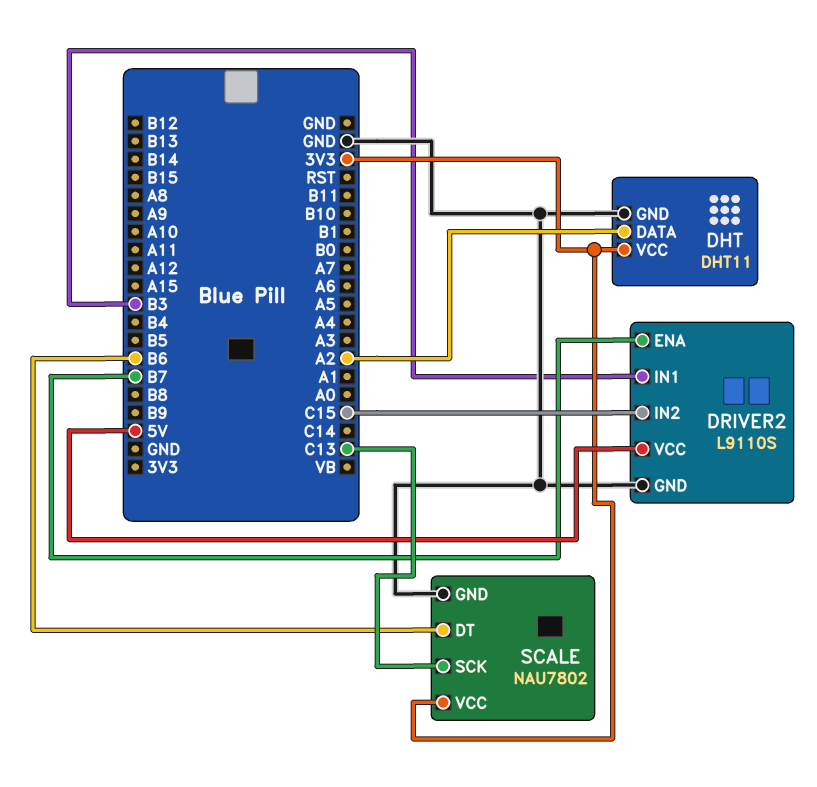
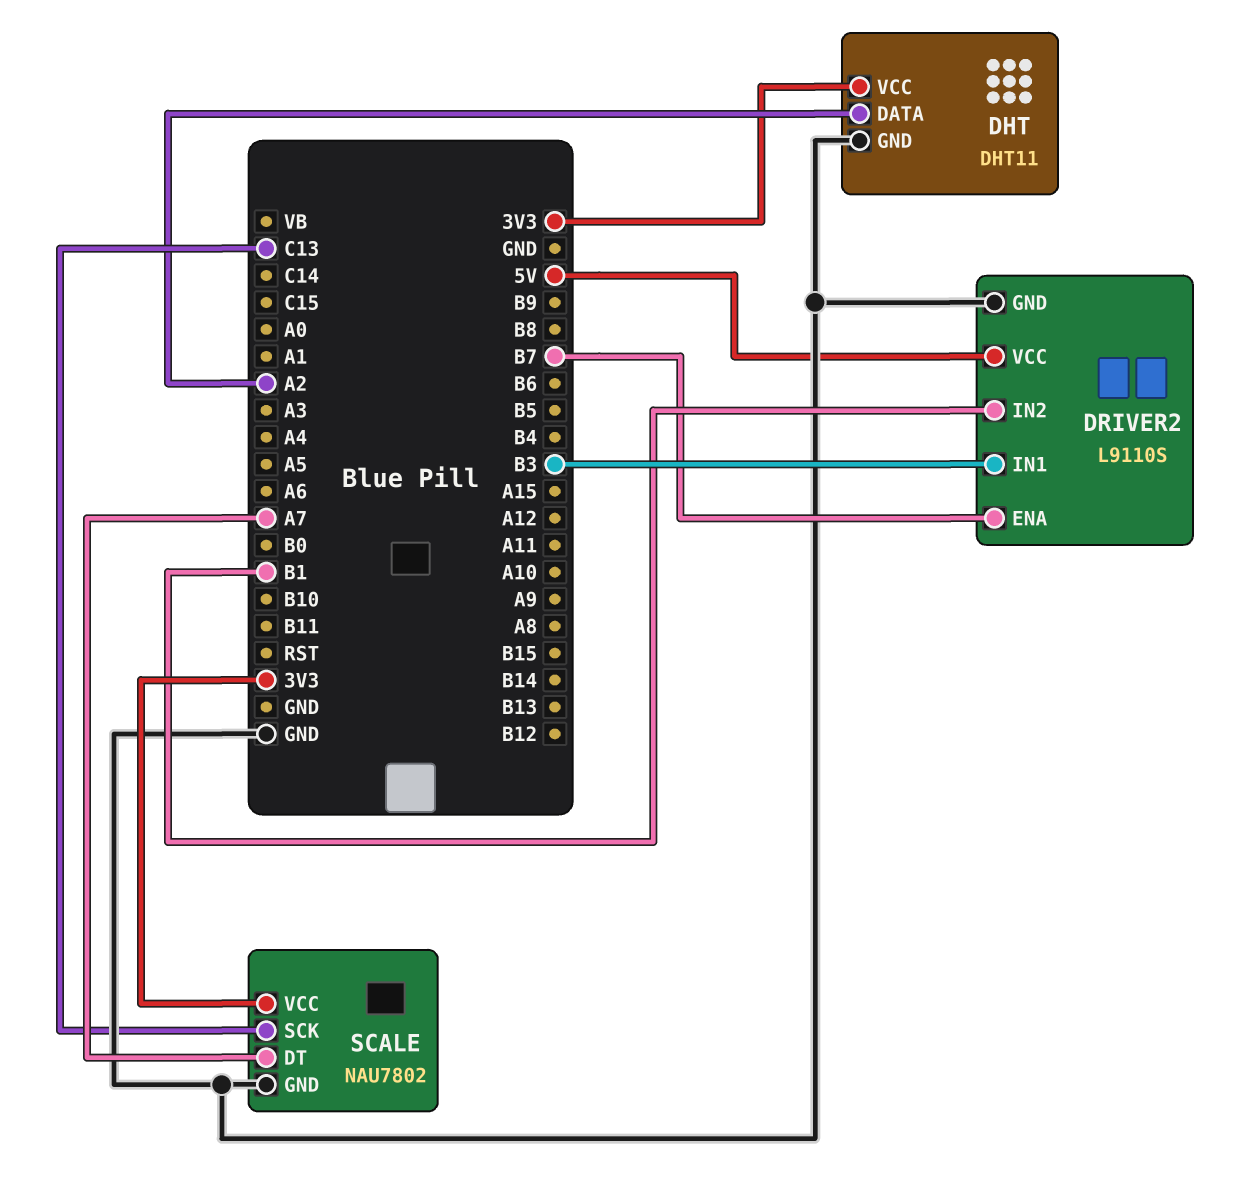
DRIVER2 pin IN2: C15 -> B1
SCALE pin DT: B6 -> A7

